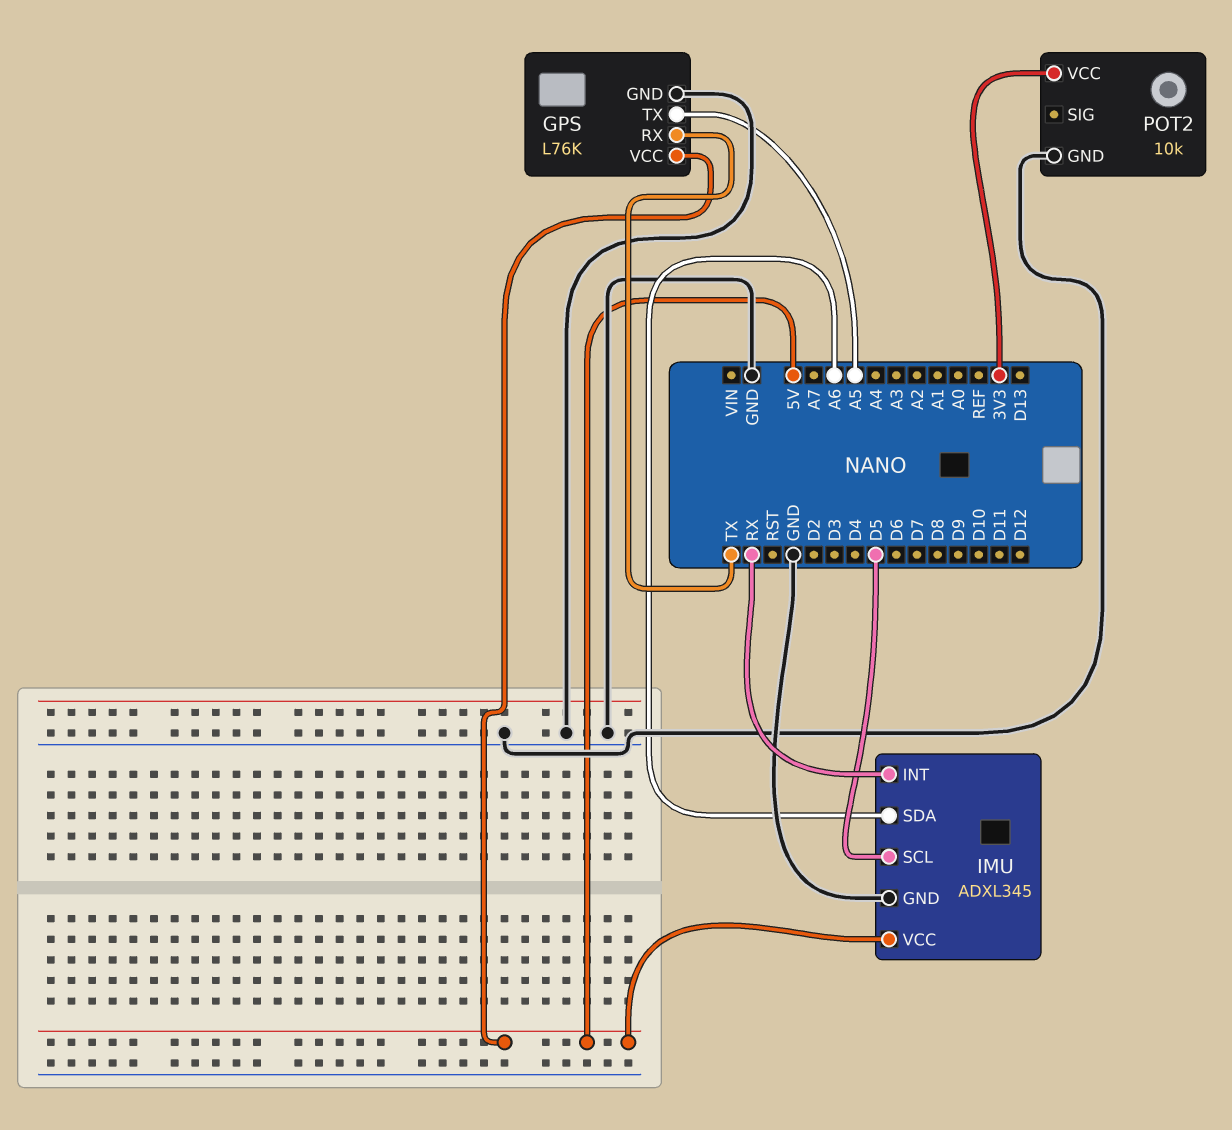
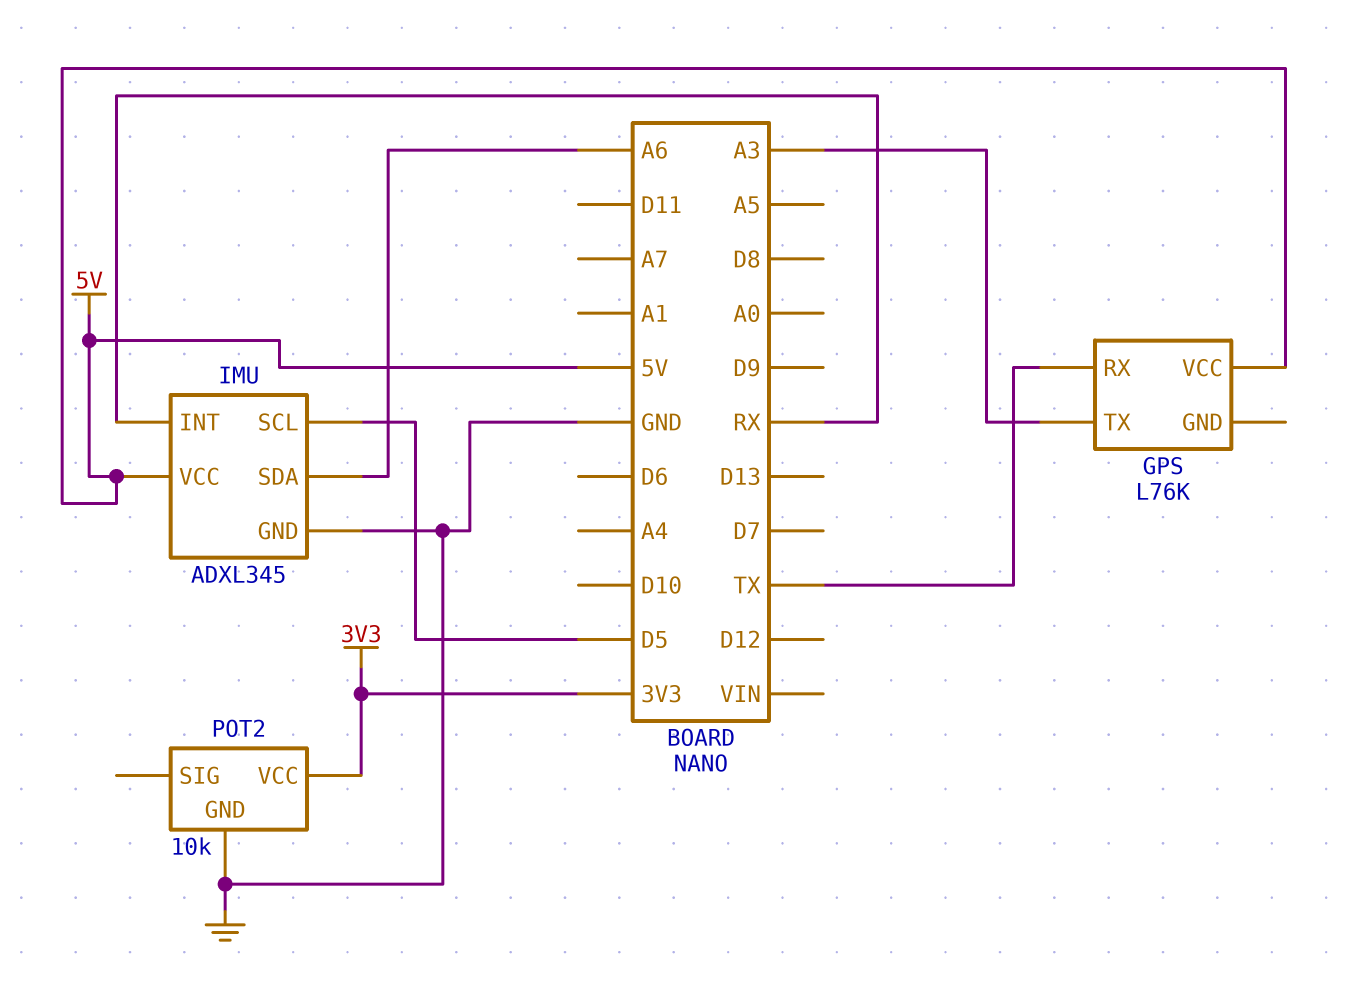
GPS pin GND: GND -> none
GPS pin TX: A5 -> A3

